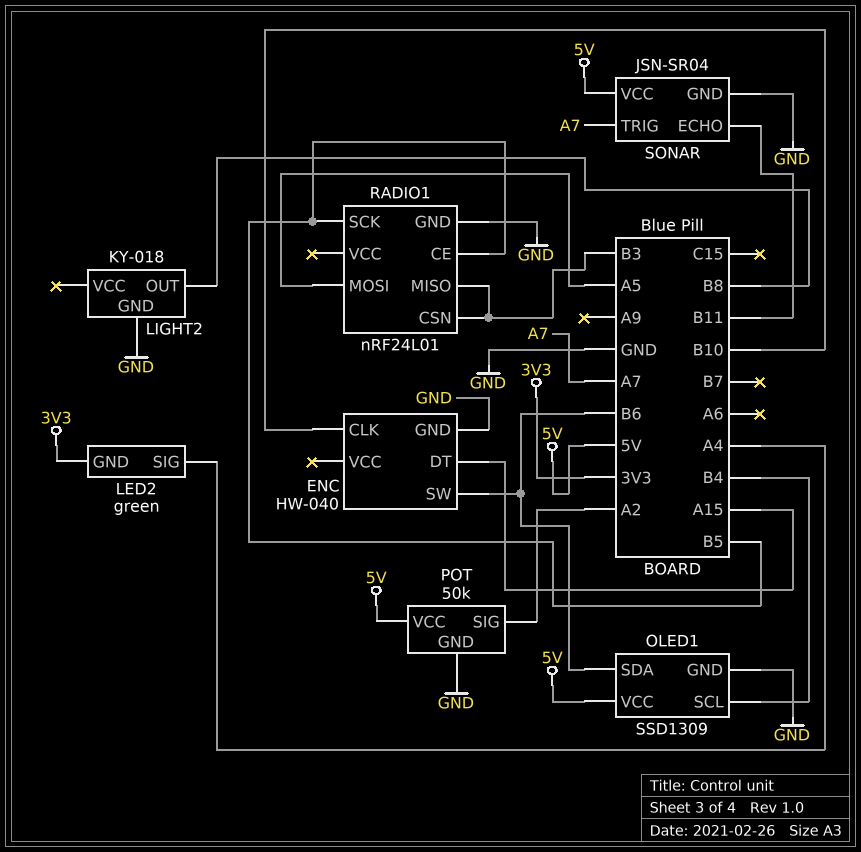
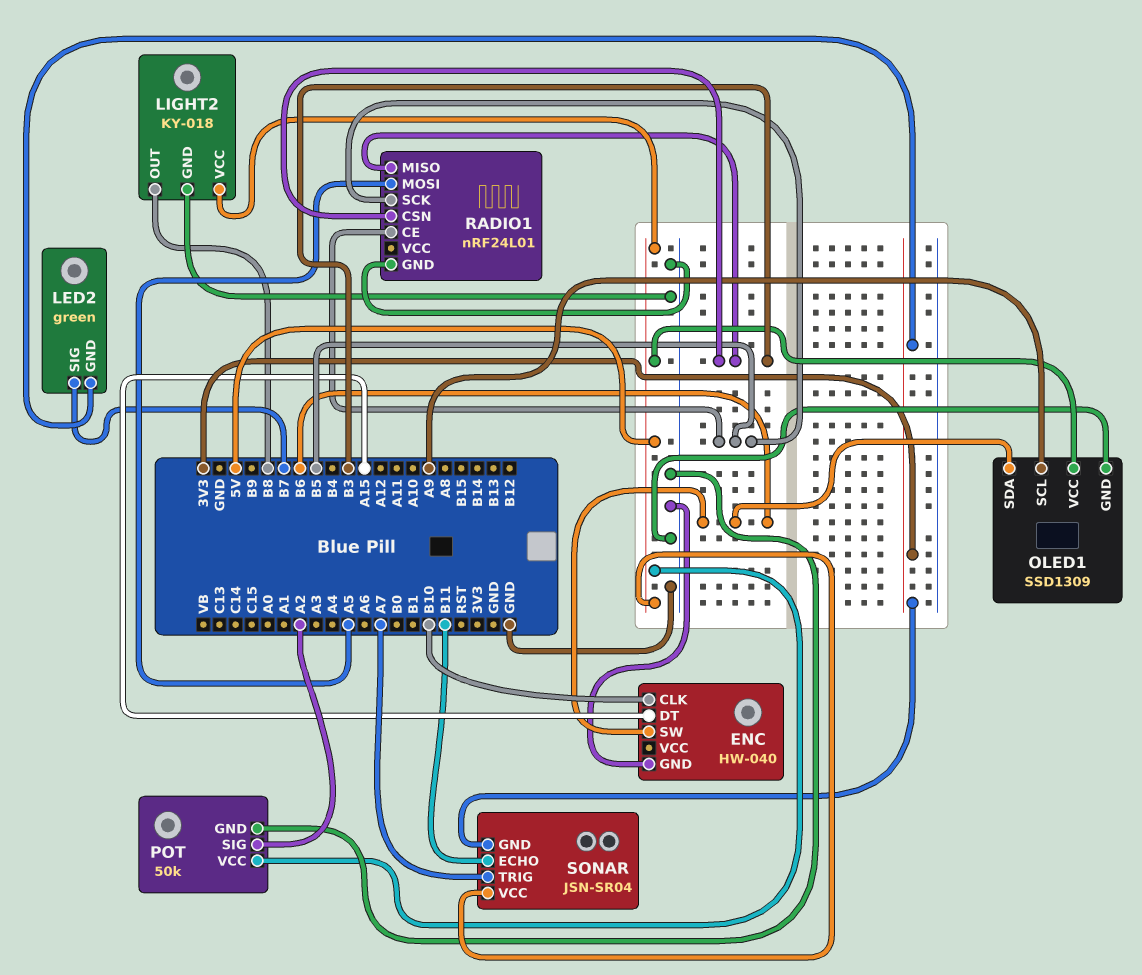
LED2 pin SIG: A4 -> B7
LIGHT2 pin VCC: none -> 5V
OLED1 pin SCL: B4 -> A9
SONAR pin GND: GND -> 3V3

